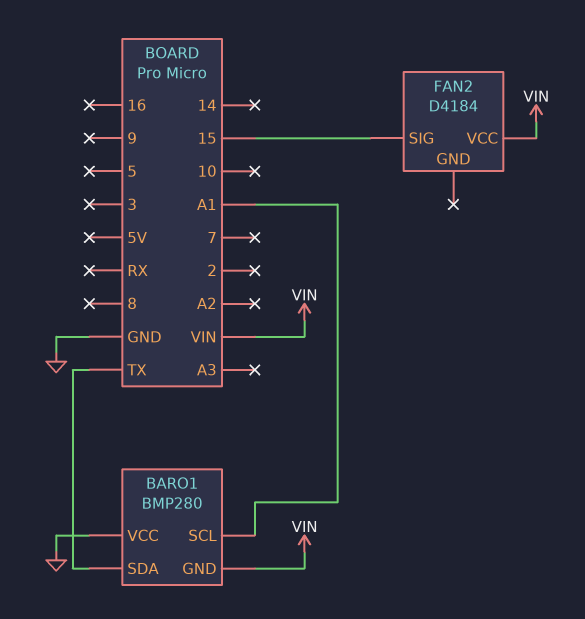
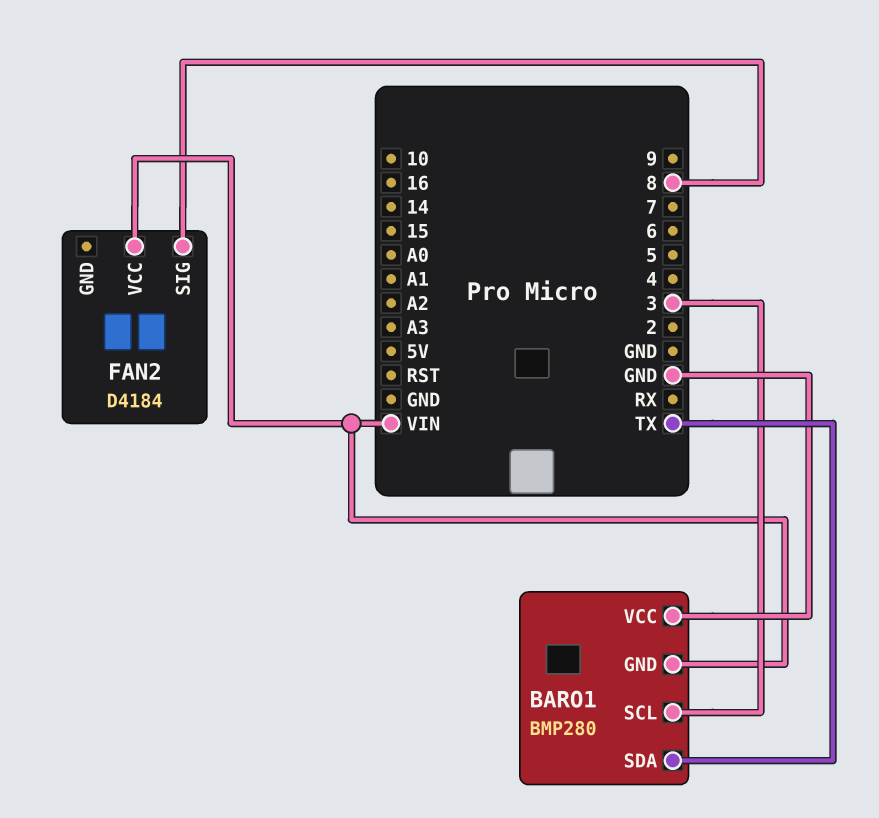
BARO1 pin SCL: A1 -> 3
FAN2 pin SIG: 15 -> 8

